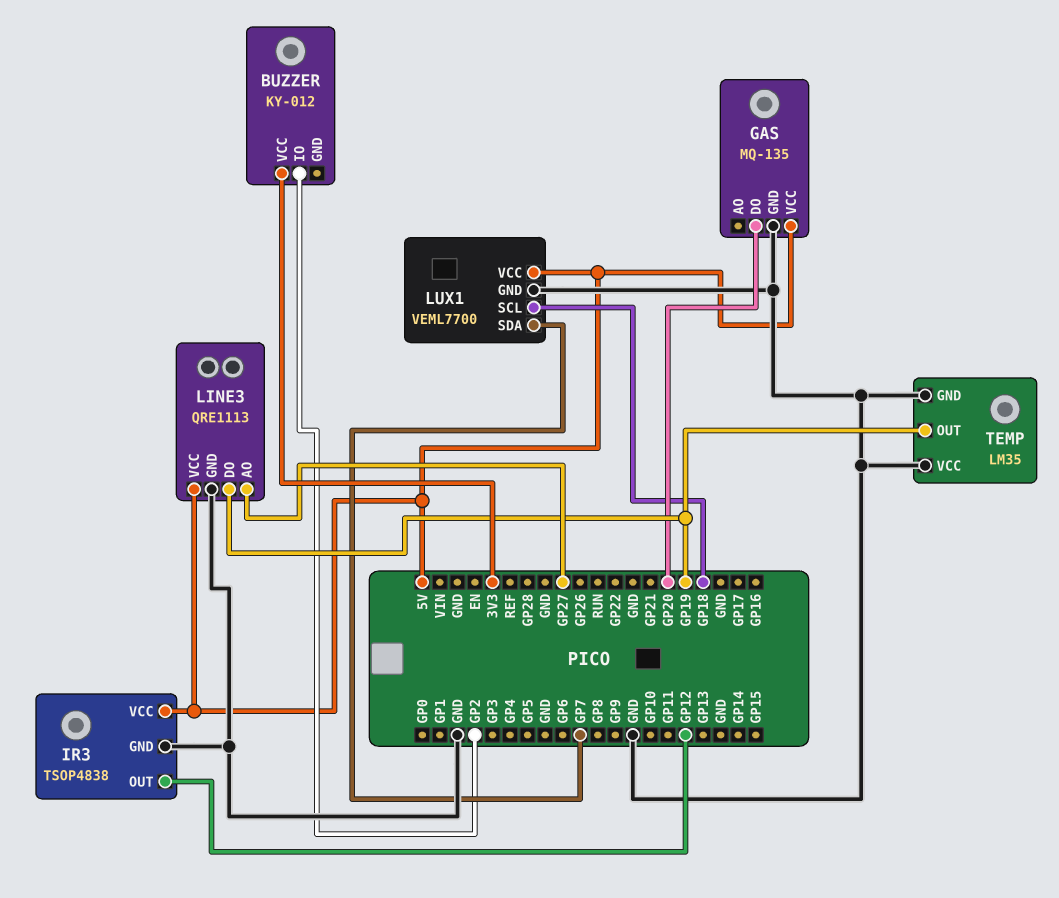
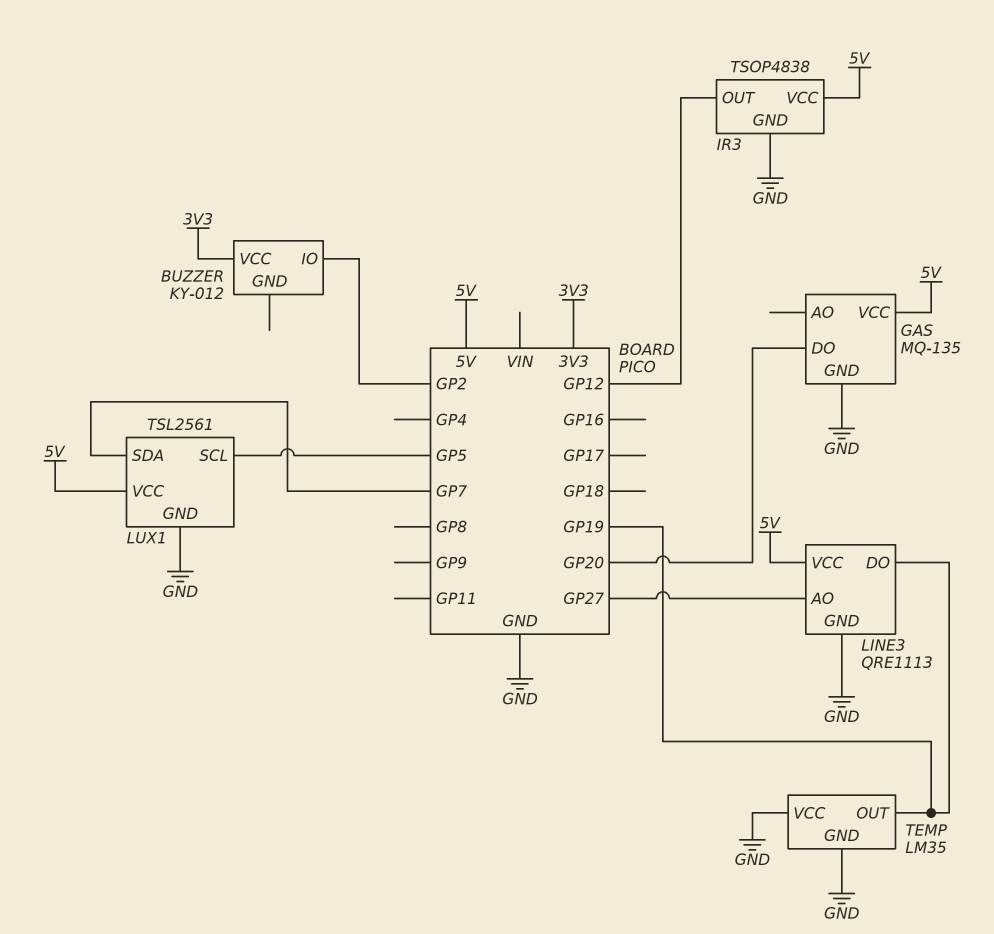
LUX1: VEML7700 -> TSL2561
LUX1 pin SCL: GP18 -> GP5

